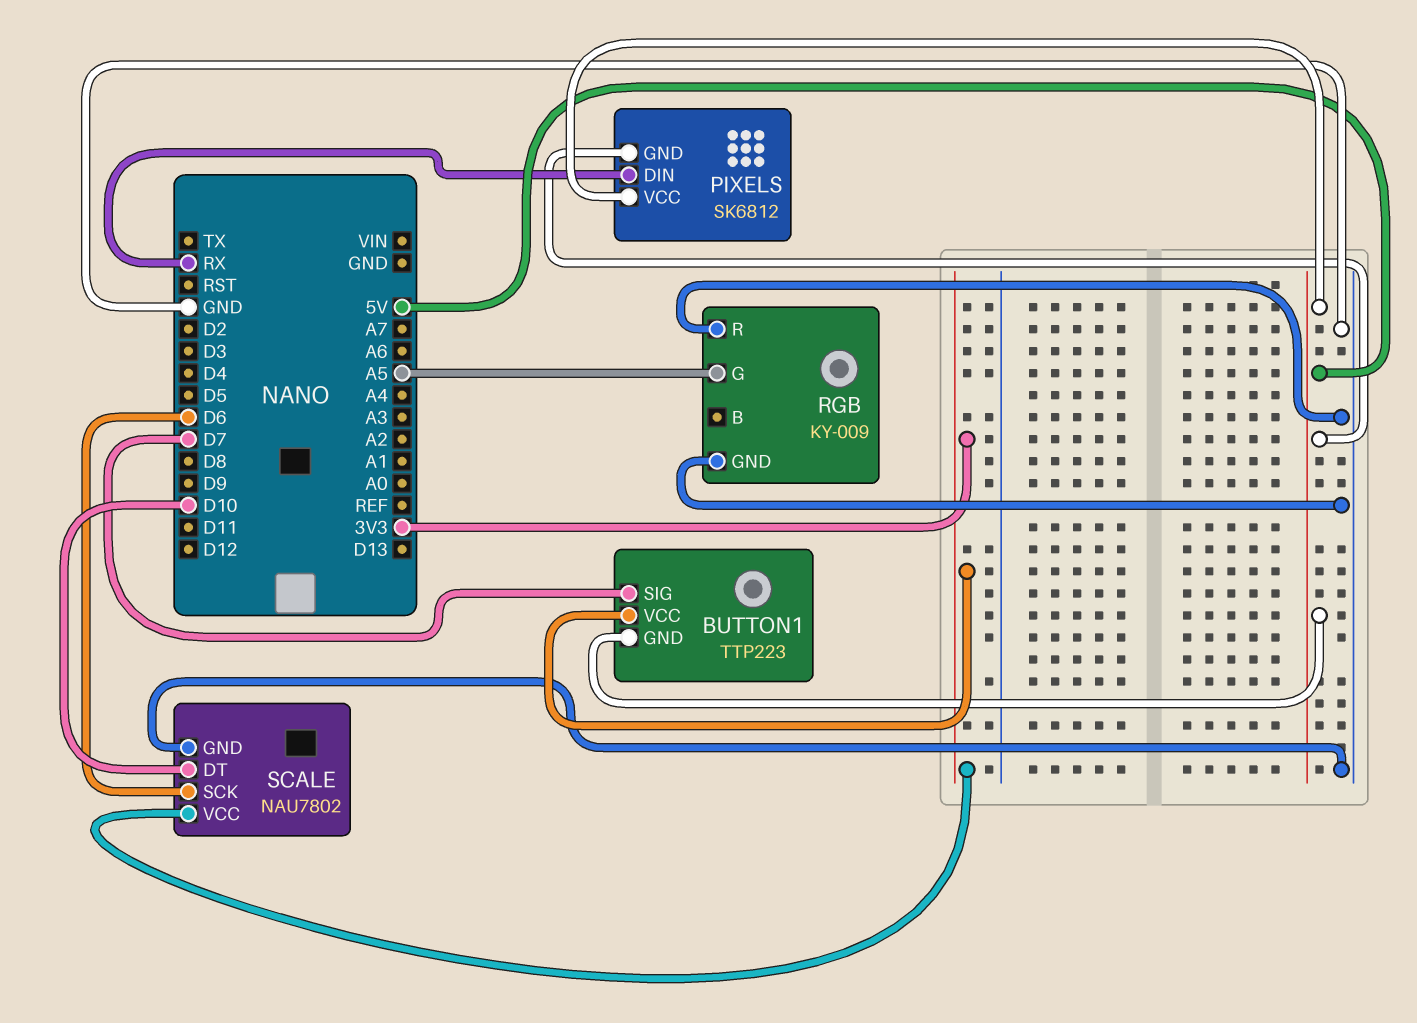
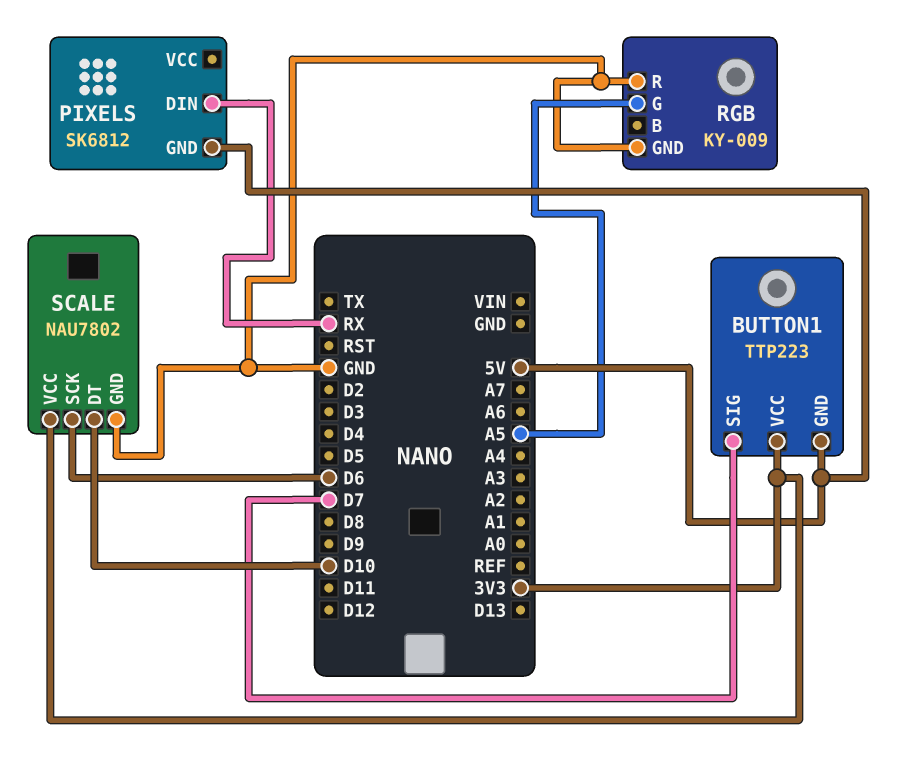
PIXELS pin VCC: 5V -> none

